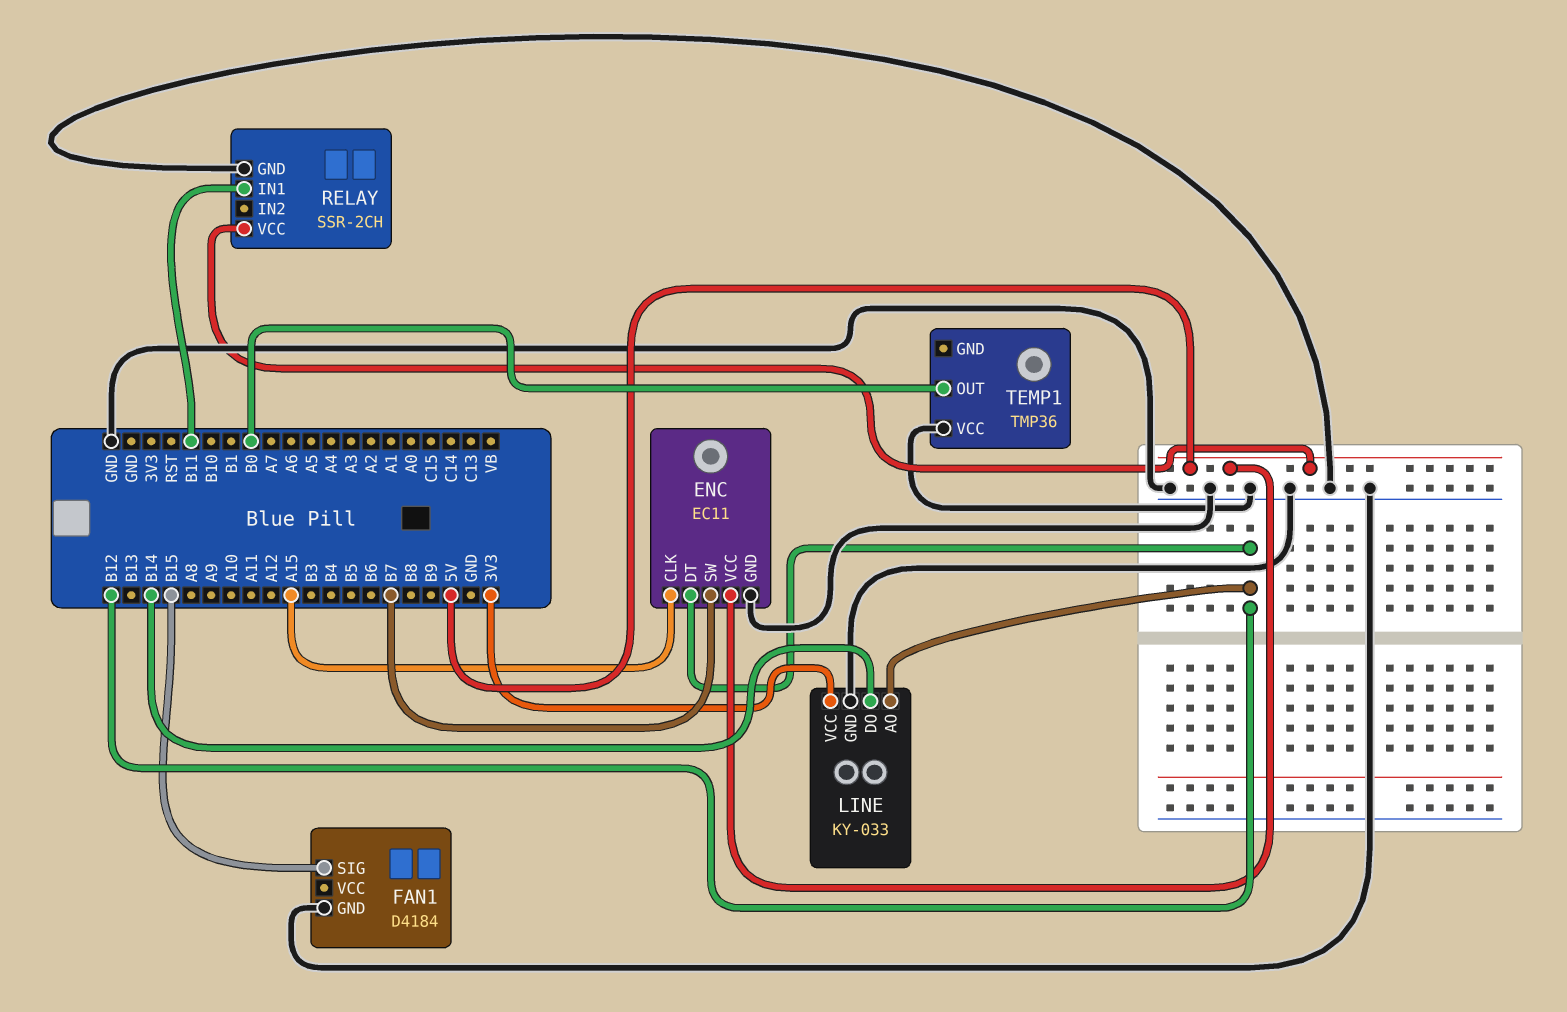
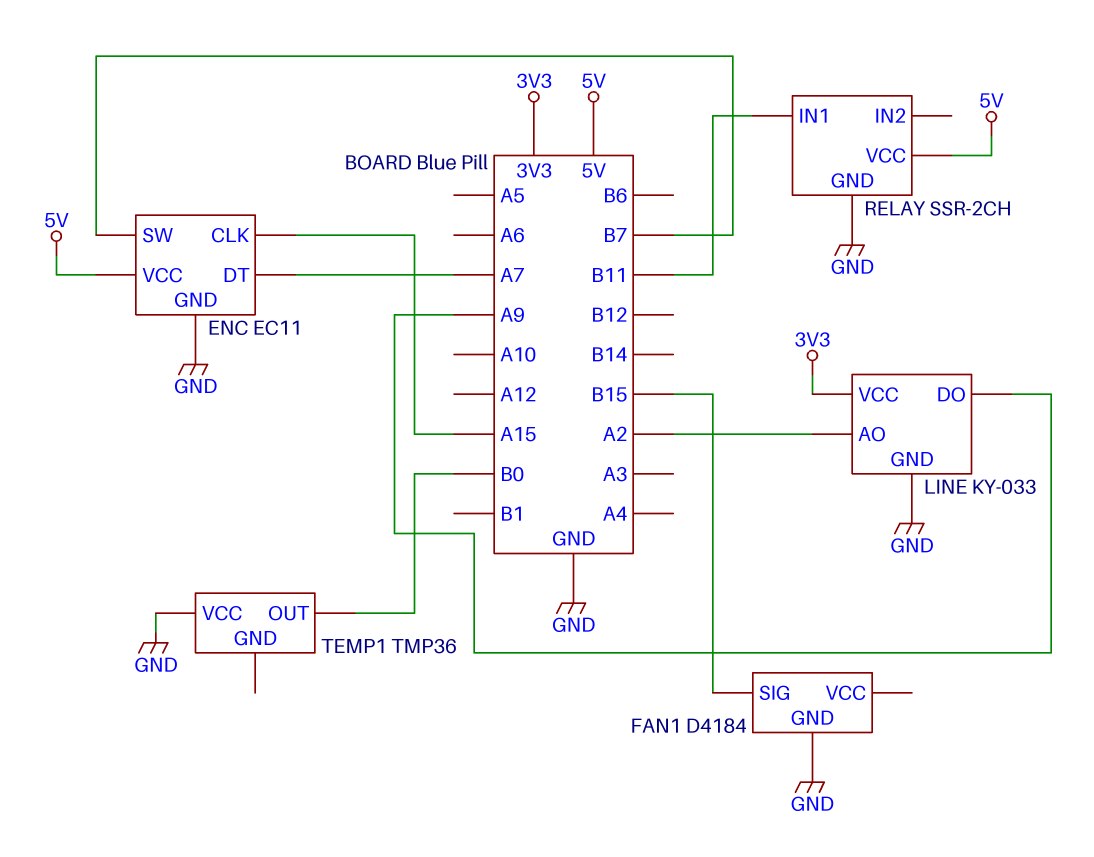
ENC pin DT: B12 -> A7
LINE pin AO: B12 -> A2
LINE pin DO: B14 -> A9

